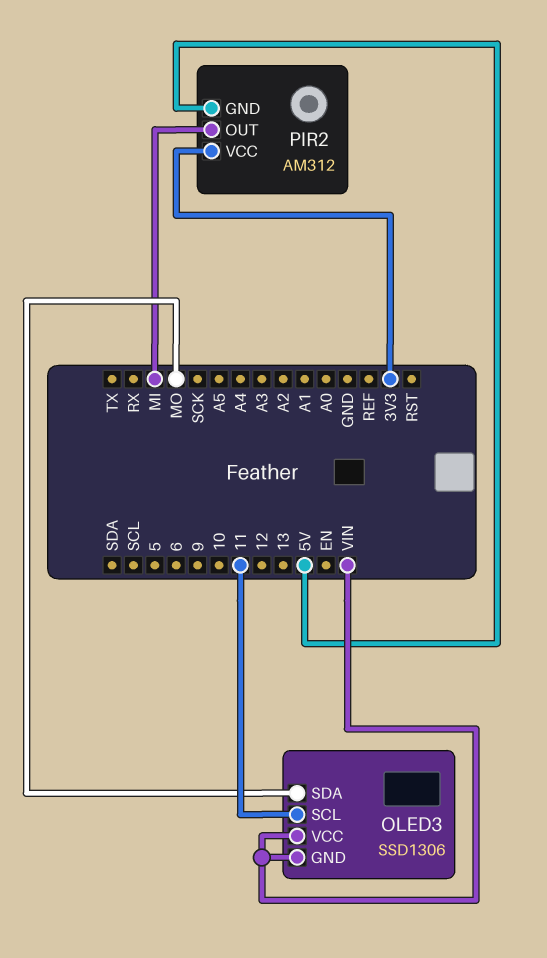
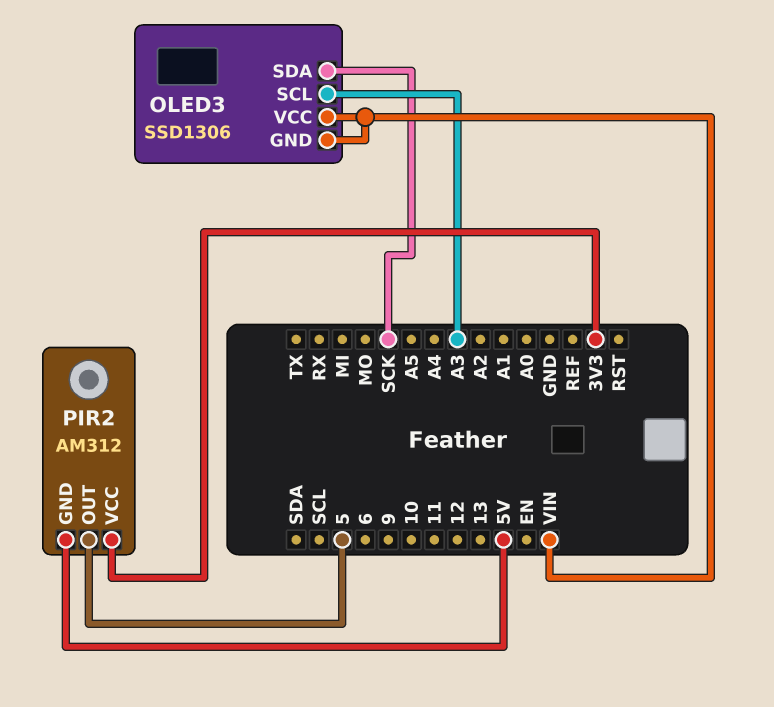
OLED3 pin SCL: 11 -> A3
OLED3 pin SDA: MO -> SCK
PIR2 pin OUT: MI -> 5

